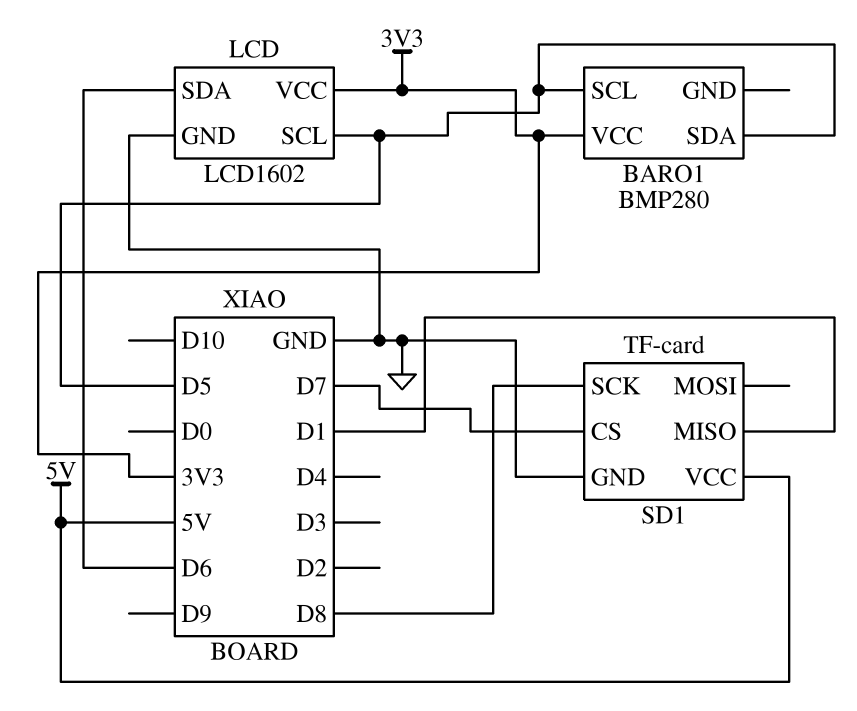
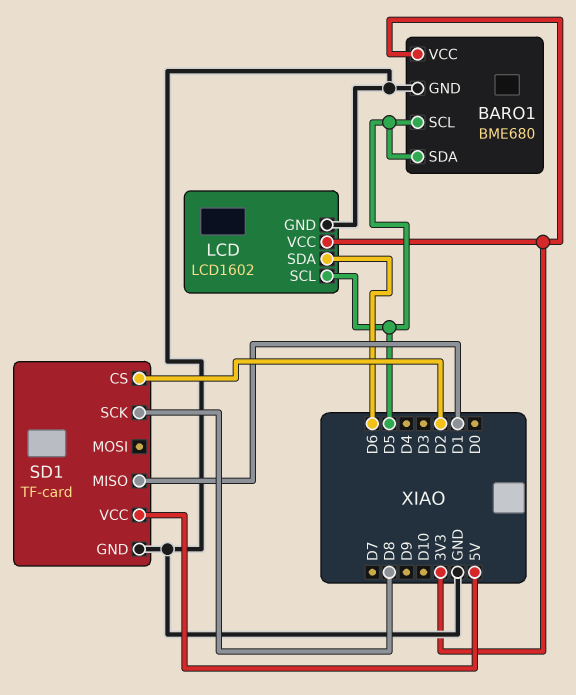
BARO1: BMP280 -> BME680
BARO1 pin GND: none -> GND
SD1 pin CS: D7 -> D2

